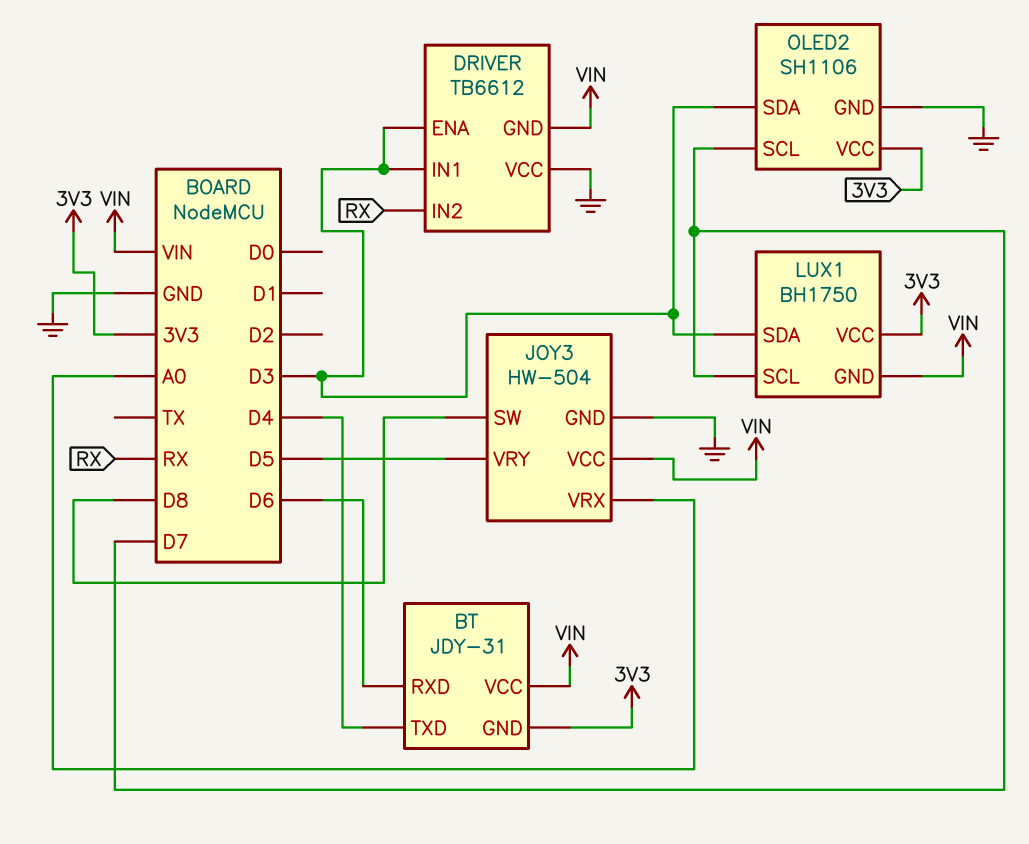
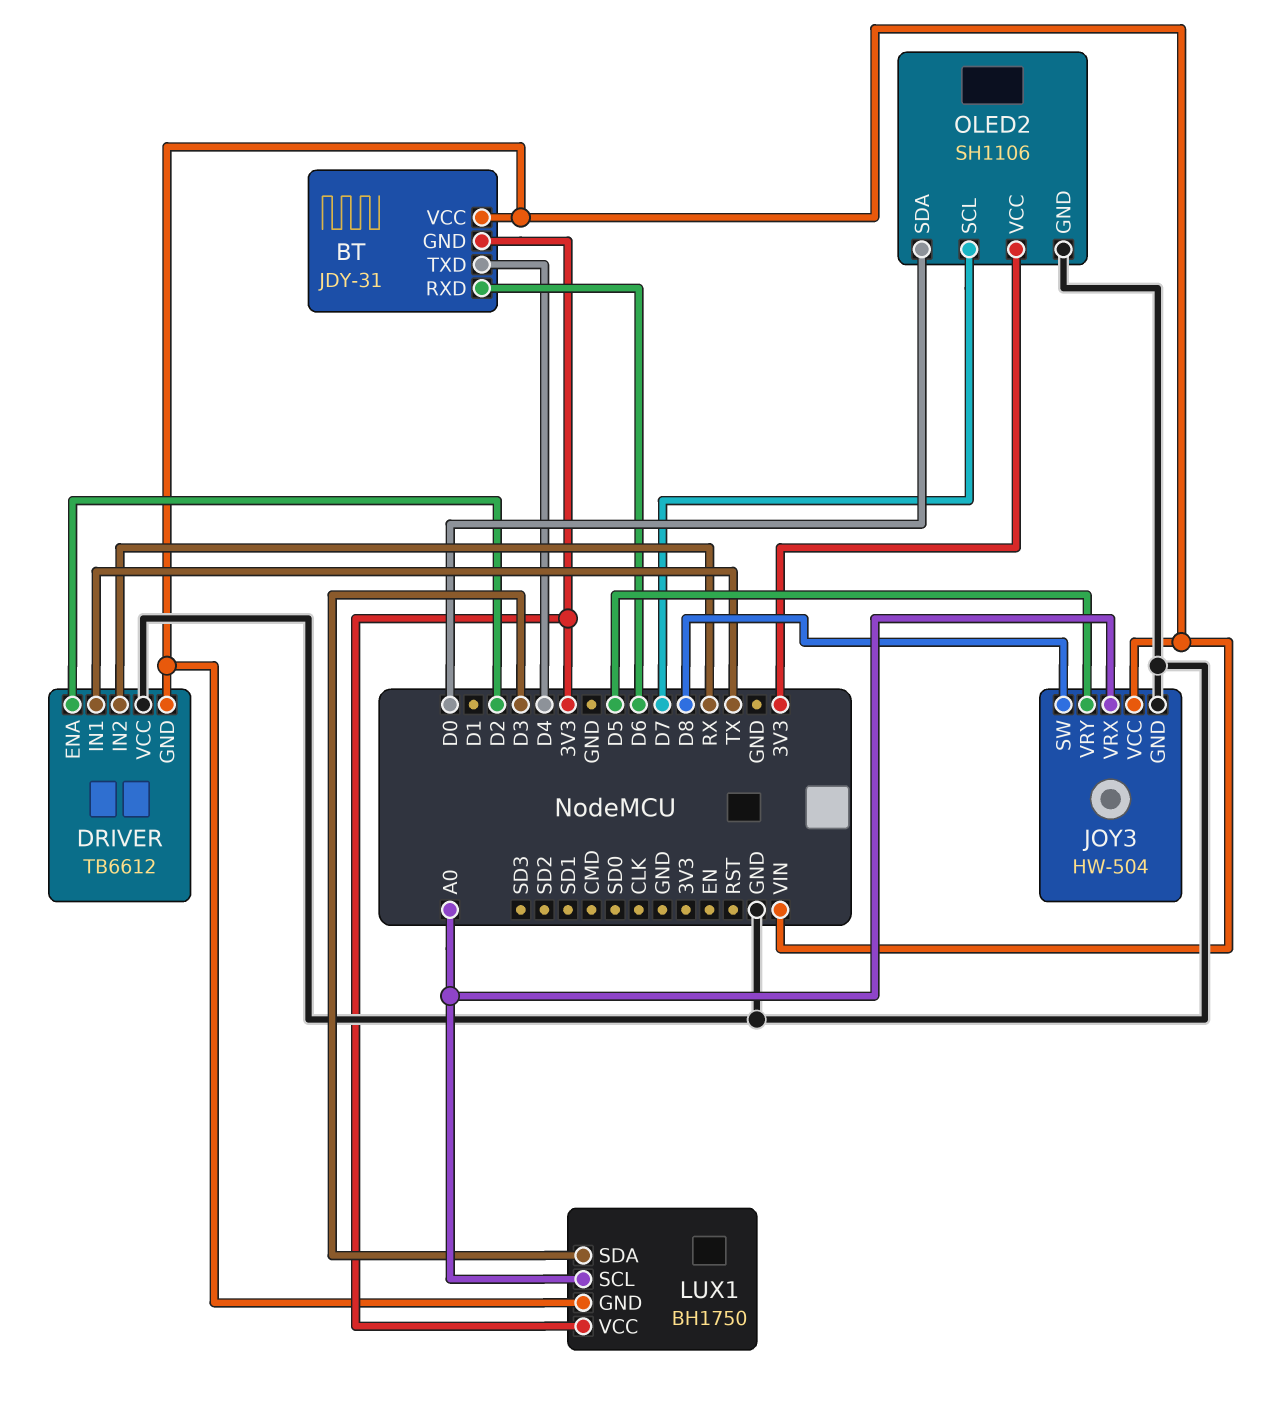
DRIVER pin ENA: D3 -> D2
DRIVER pin IN1: D3 -> TX
LUX1 pin SCL: D7 -> A0
OLED2 pin SDA: D3 -> D0

